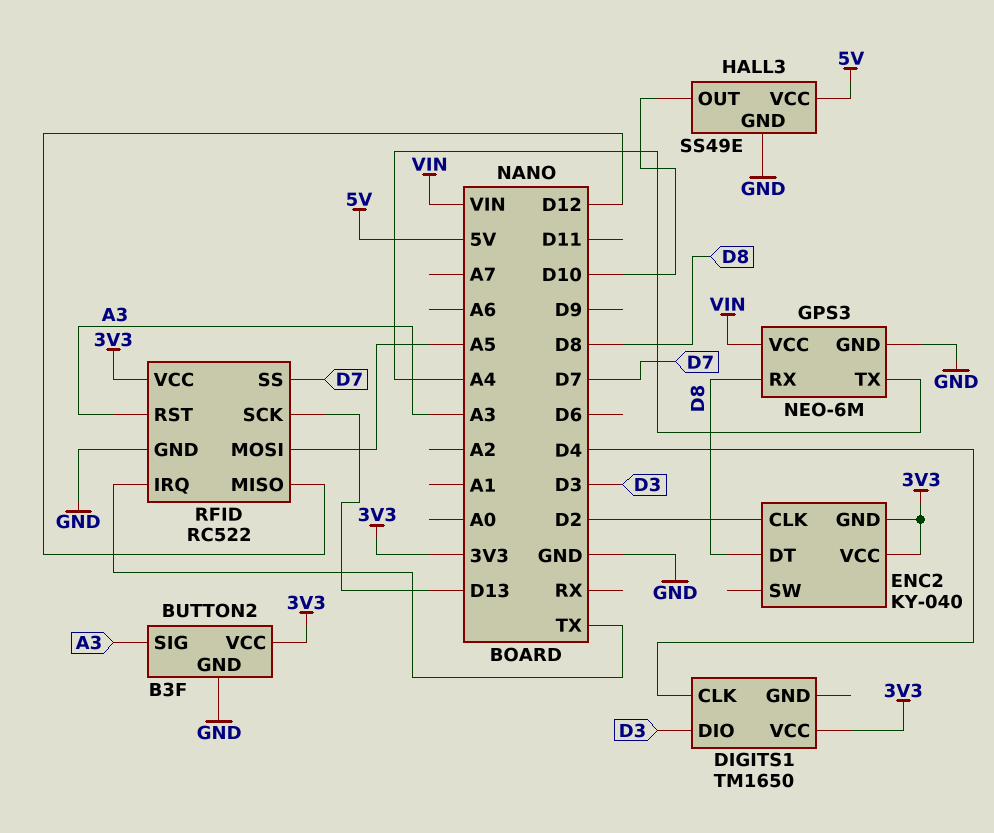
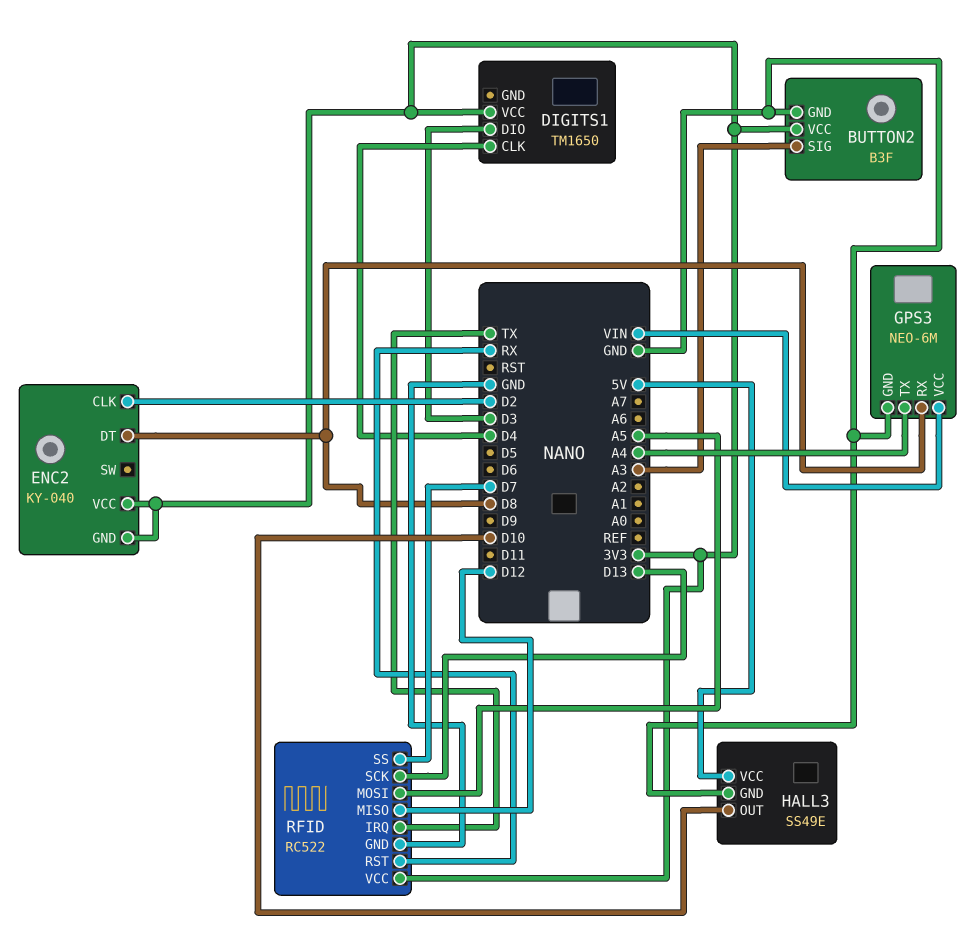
RFID pin RST: A3 -> RX

